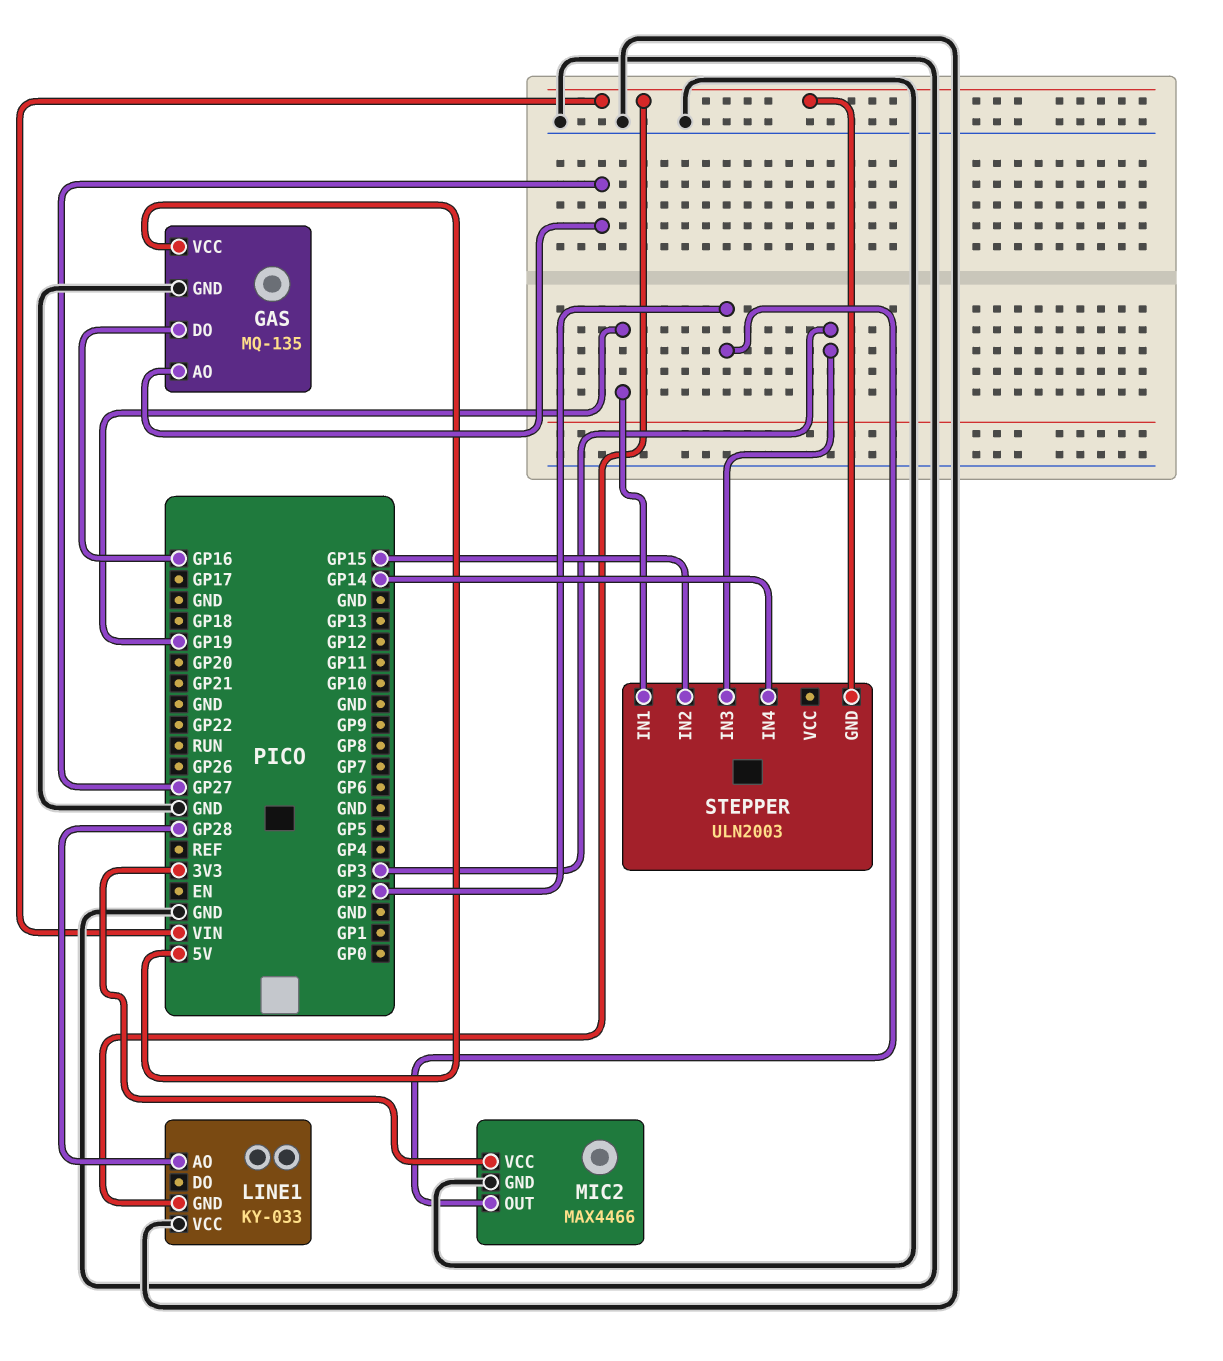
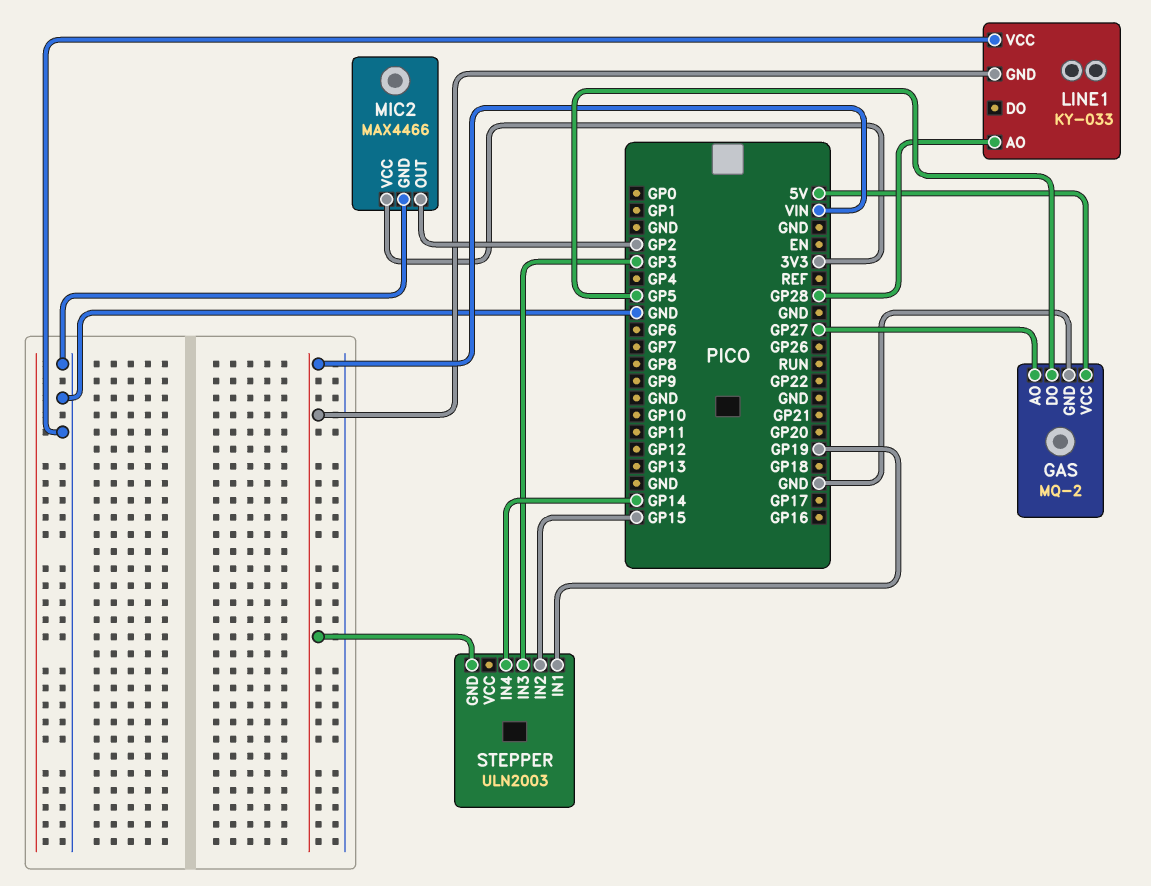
GAS: MQ-135 -> MQ-2
GAS pin DO: GP16 -> GP5

